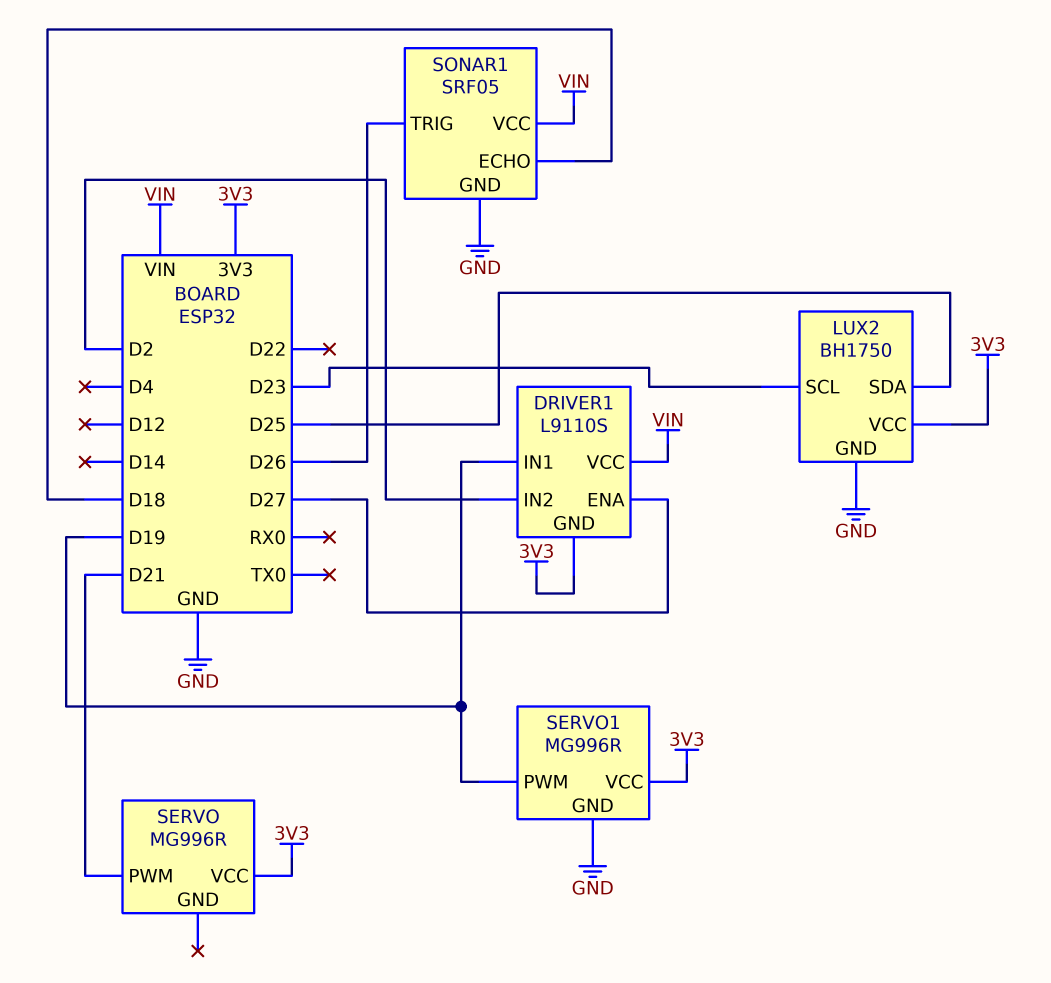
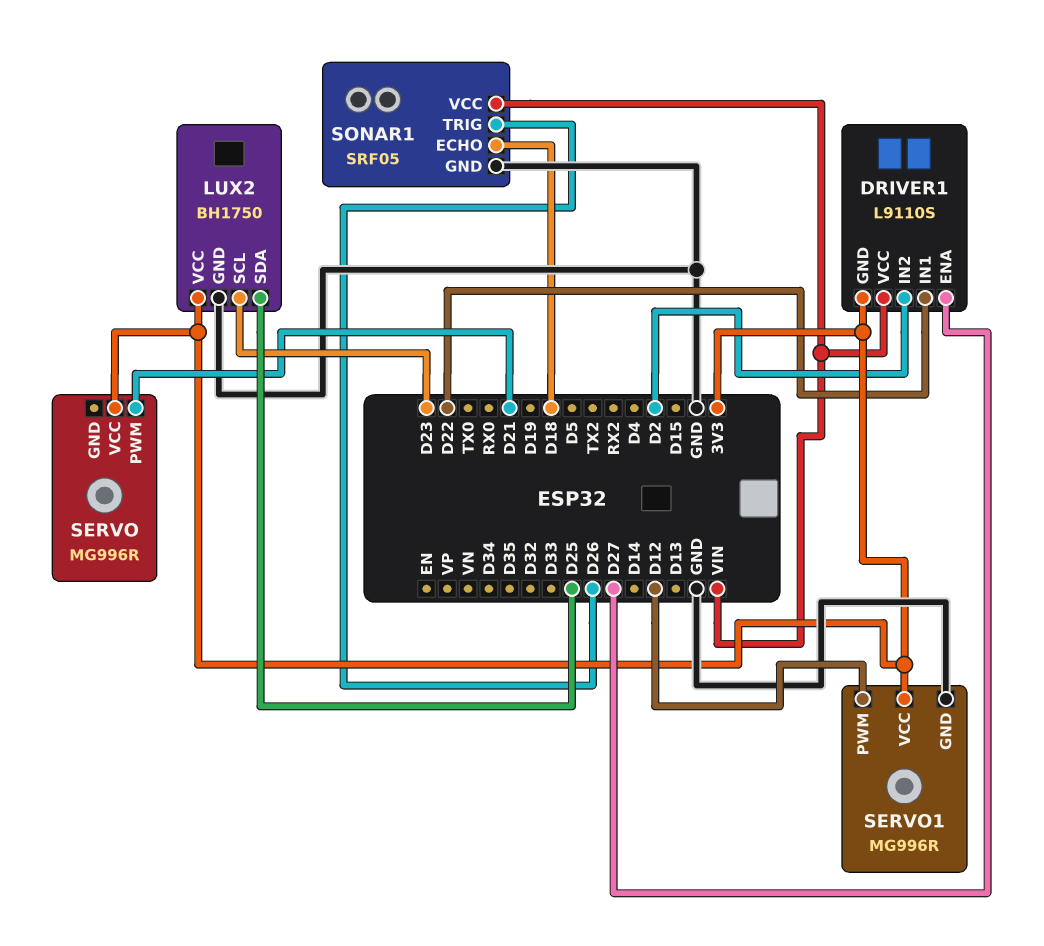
DRIVER1 pin IN1: D19 -> D22
SERVO1 pin PWM: D19 -> D12

